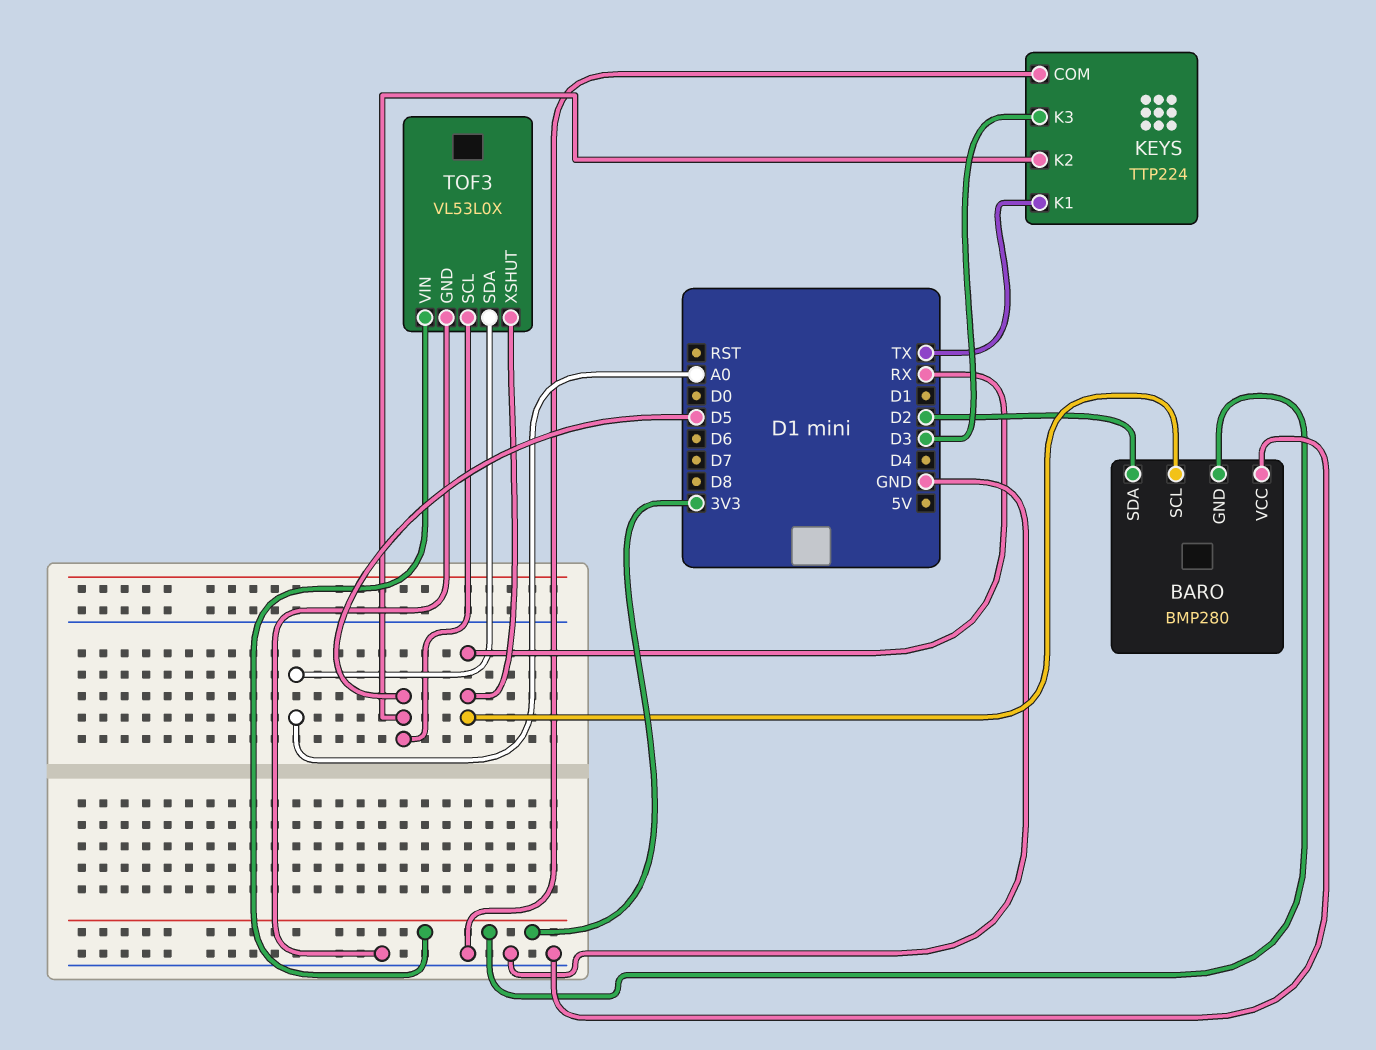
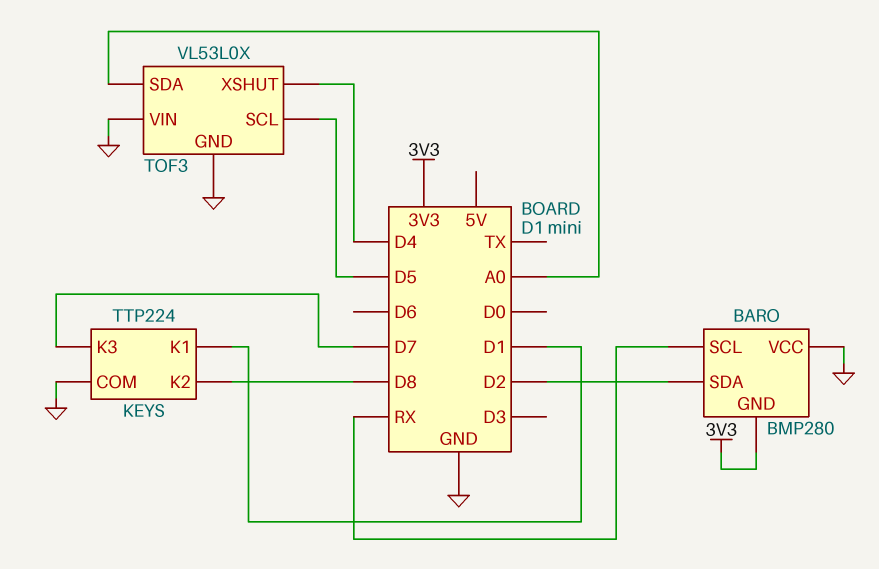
KEYS pin K1: TX -> D1
KEYS pin K2: D5 -> D8
KEYS pin K3: D3 -> D7
TOF3 pin VIN: 3V3 -> GND
TOF3 pin XSHUT: RX -> D4

